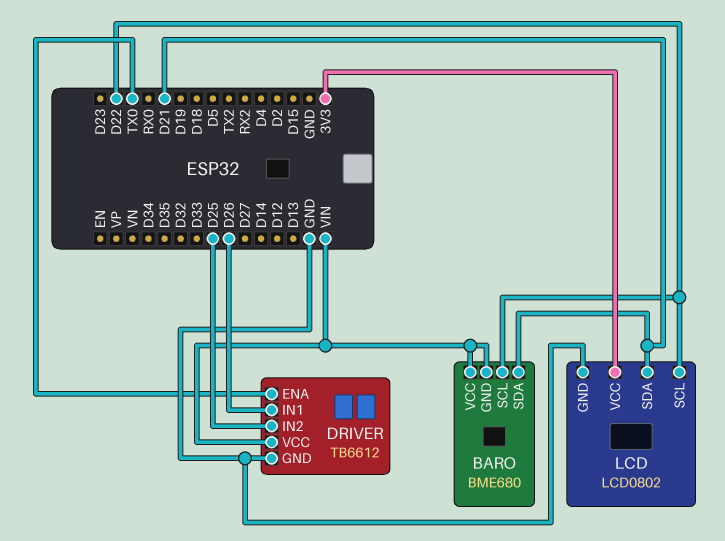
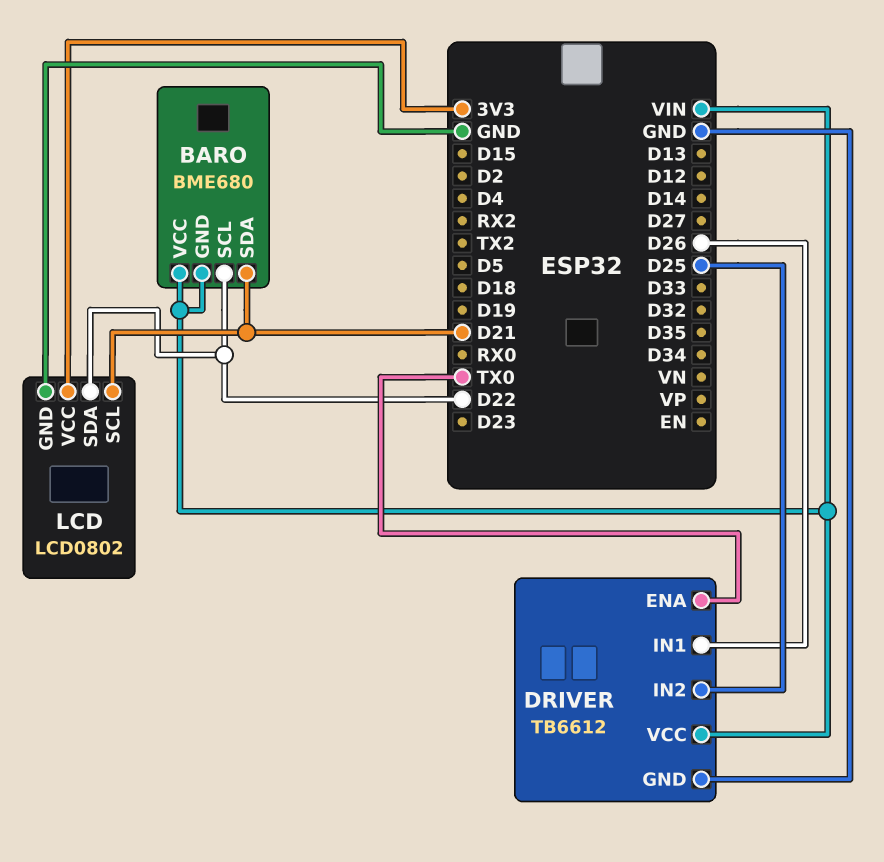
LCD pin SCL: D22 -> D21
LCD pin SDA: D21 -> D22

